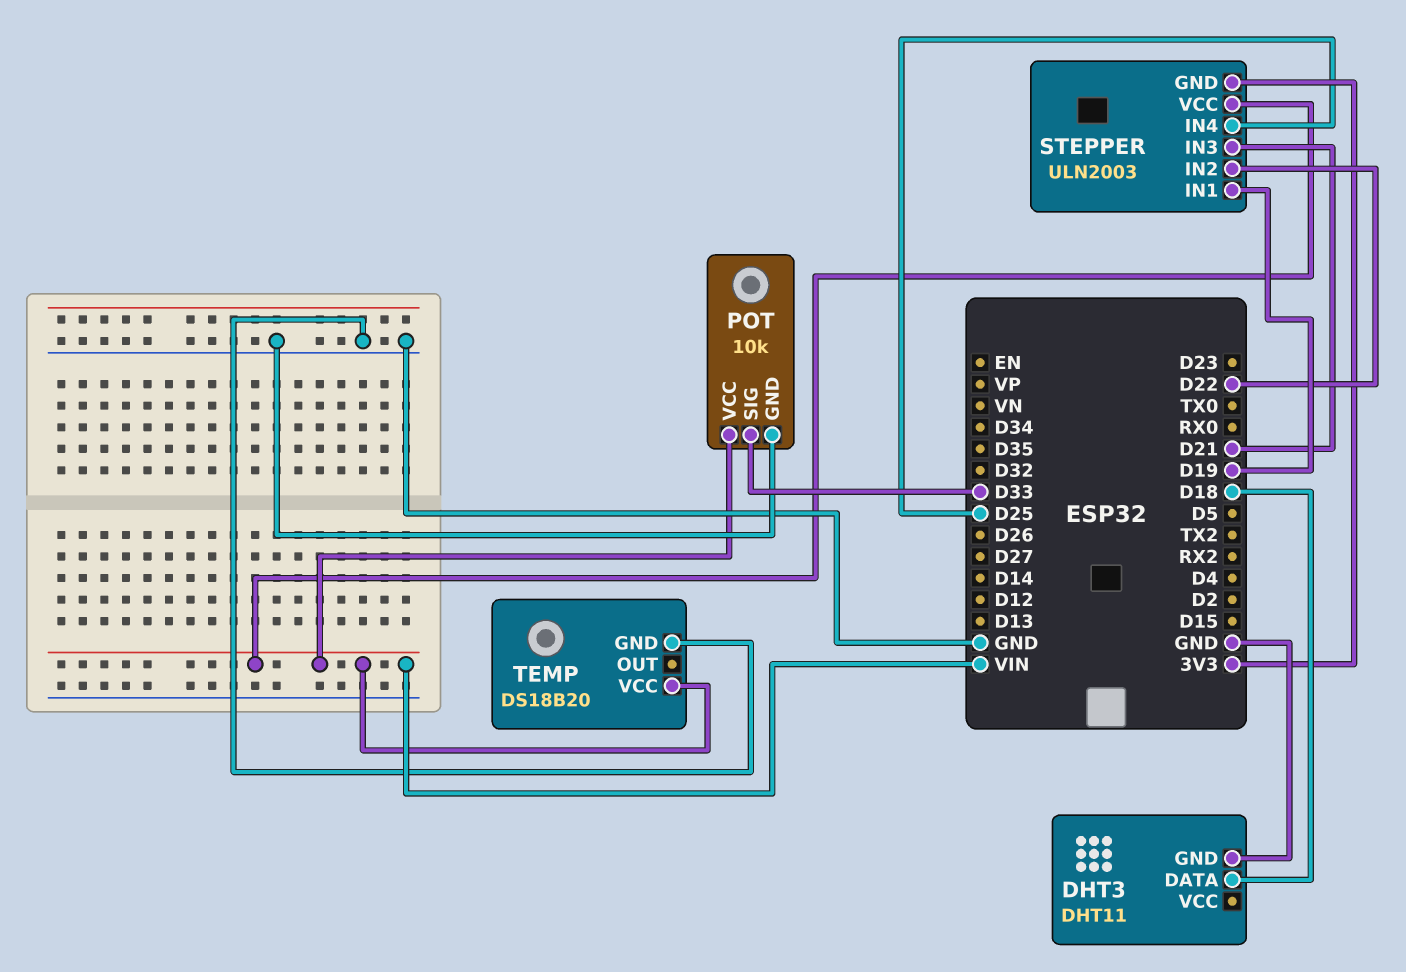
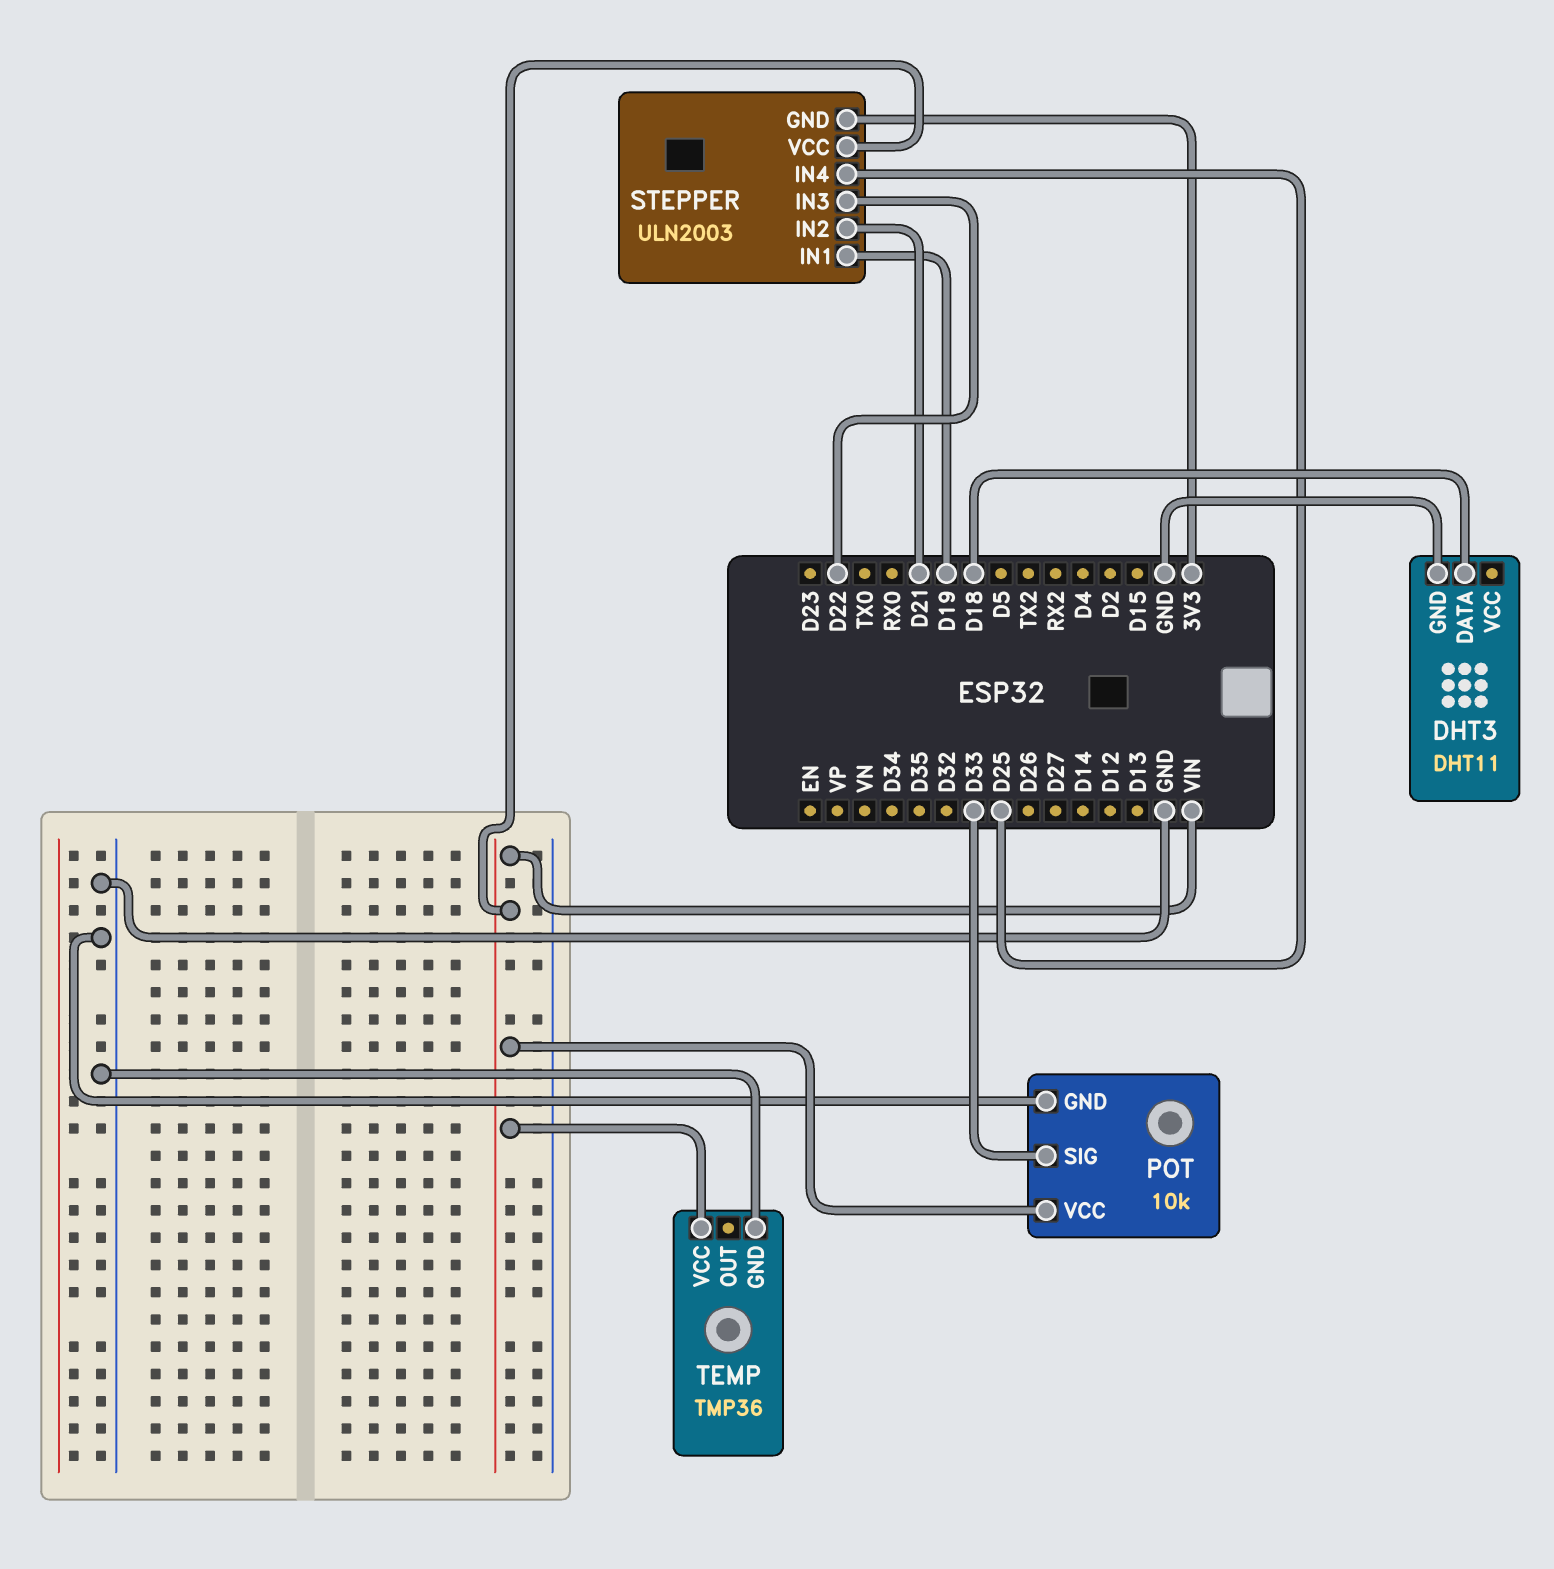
STEPPER pin IN2: D22 -> D21
STEPPER pin IN3: D21 -> D22
TEMP: DS18B20 -> TMP36

